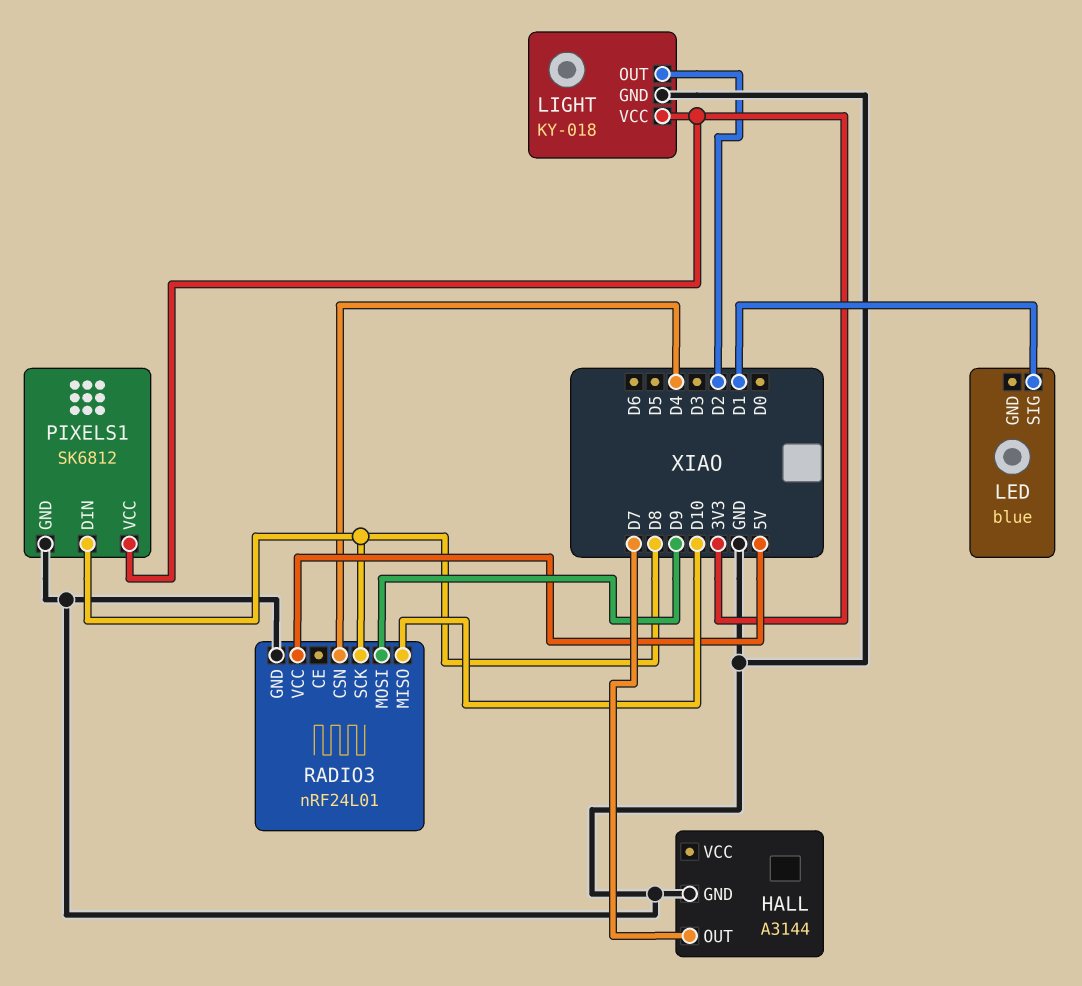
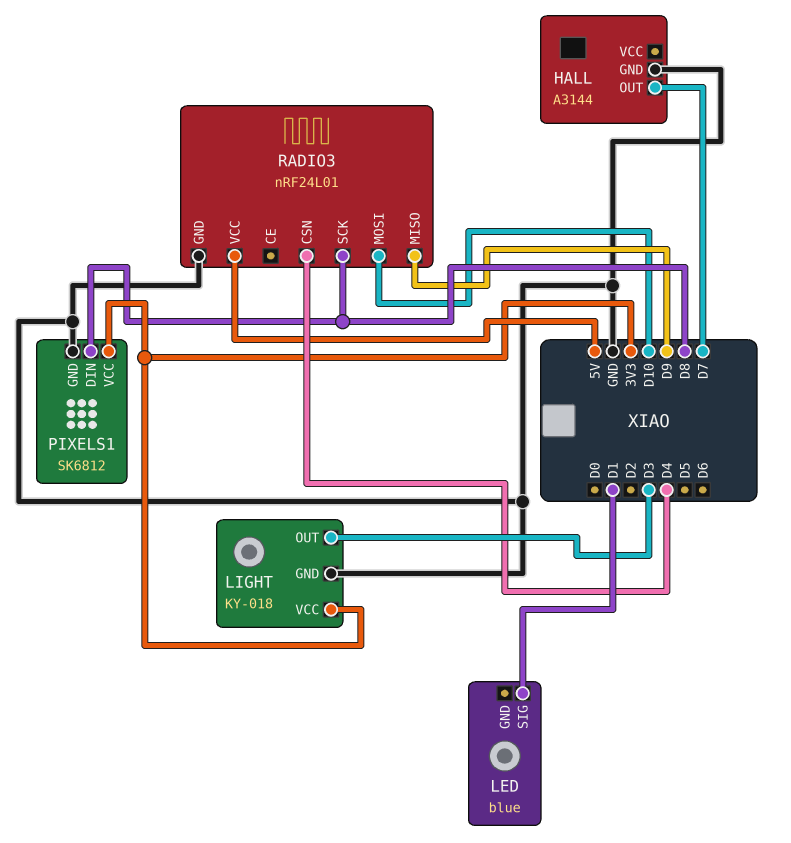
LIGHT pin OUT: D2 -> D3
RADIO3 pin MISO: D10 -> D9
RADIO3 pin MOSI: D9 -> D10

